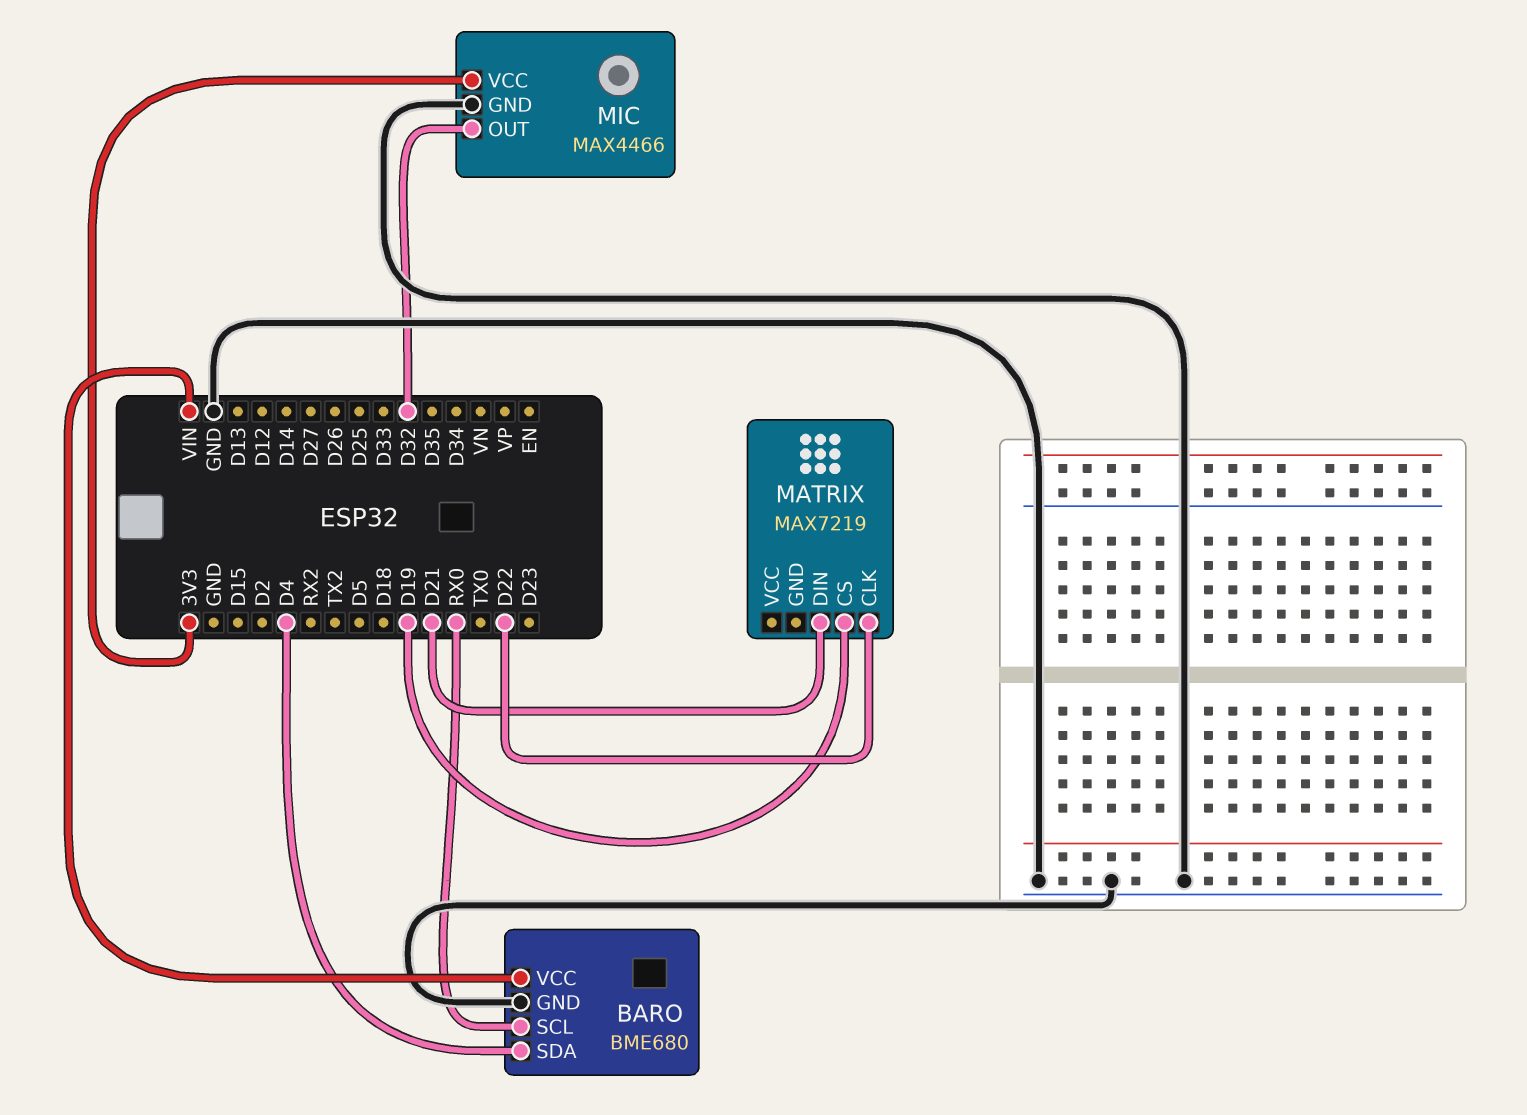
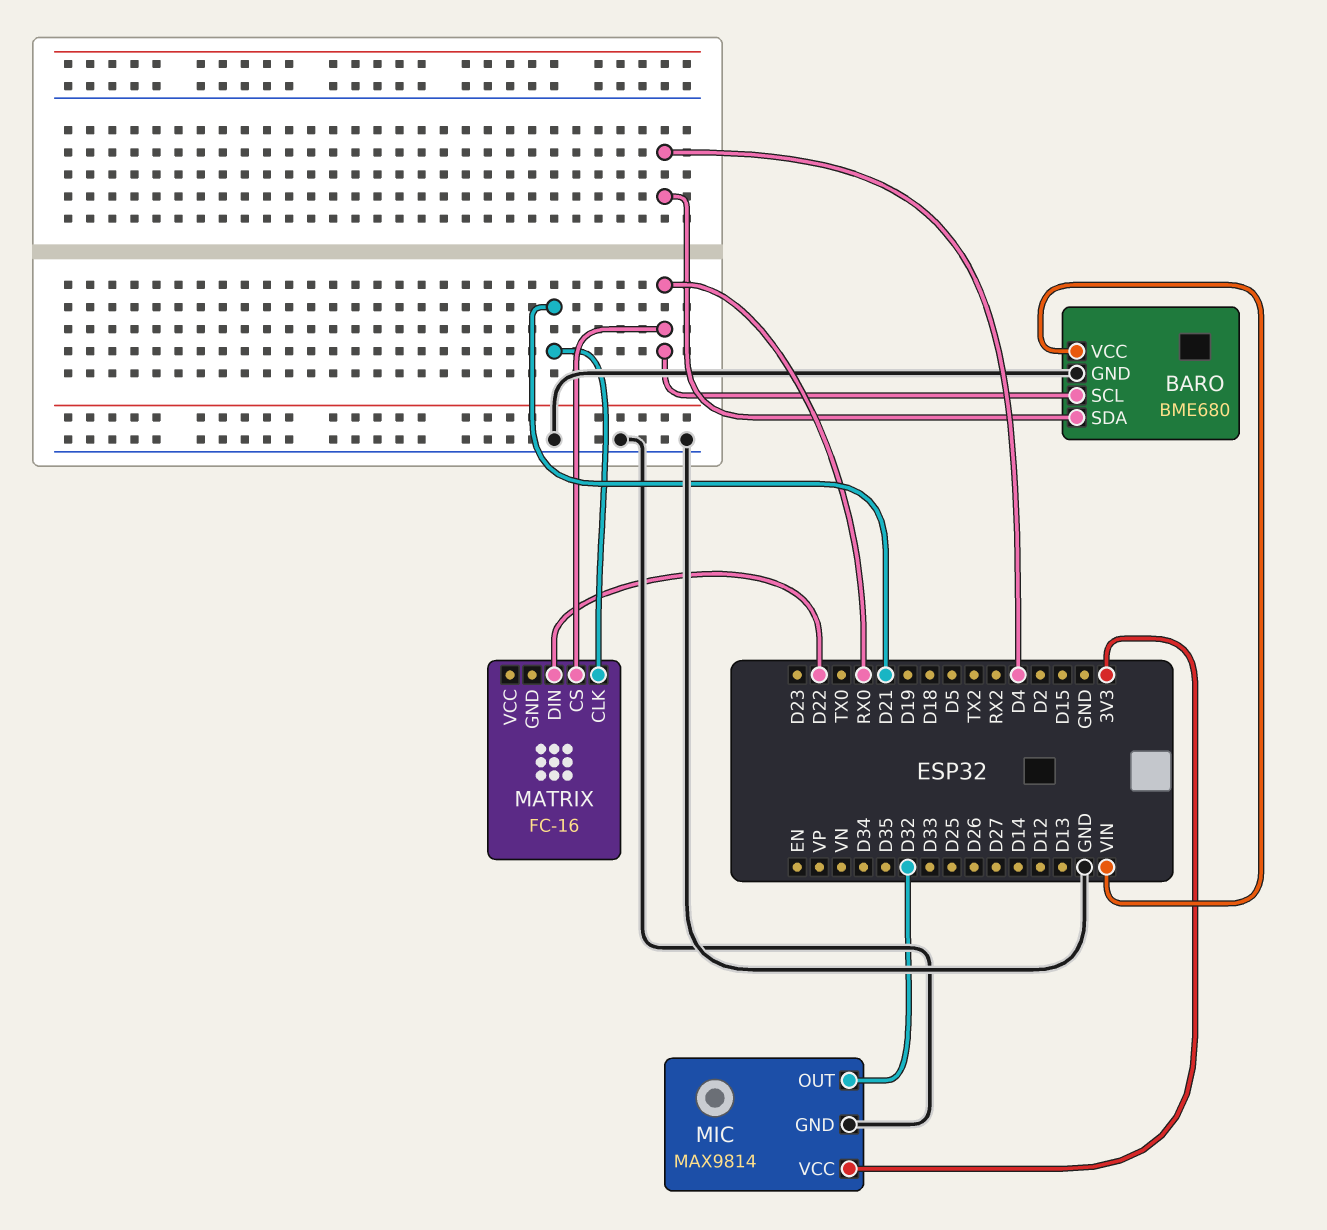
MATRIX: MAX7219 -> FC-16
MATRIX pin CLK: D22 -> D21
MATRIX pin CS: D19 -> RX0
MATRIX pin DIN: D21 -> D22
MIC: MAX4466 -> MAX9814

